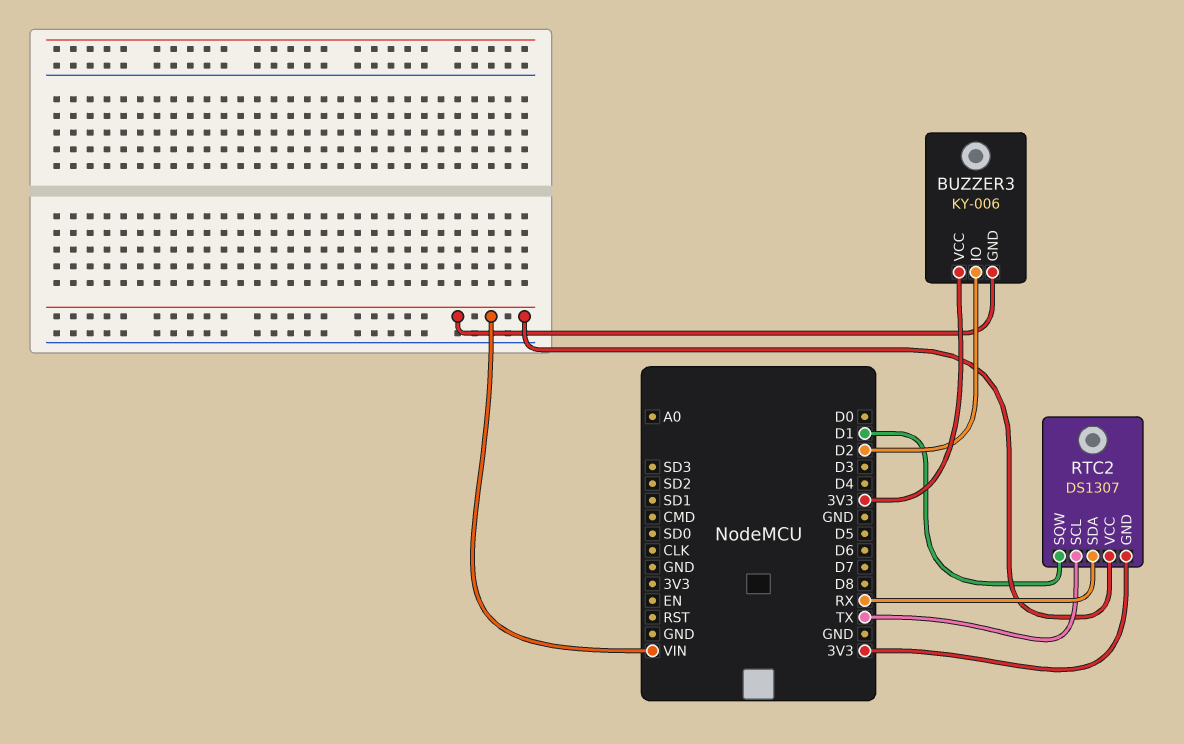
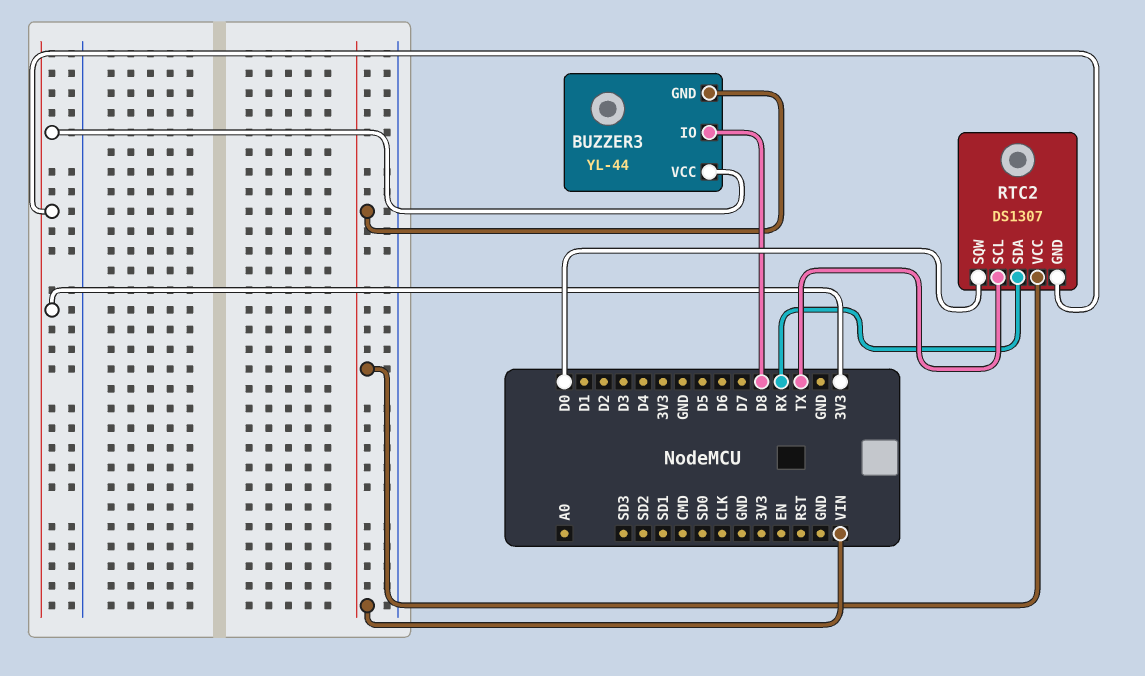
BUZZER3: KY-006 -> YL-44
BUZZER3 pin IO: D2 -> D8
RTC2 pin SQW: D1 -> D0

